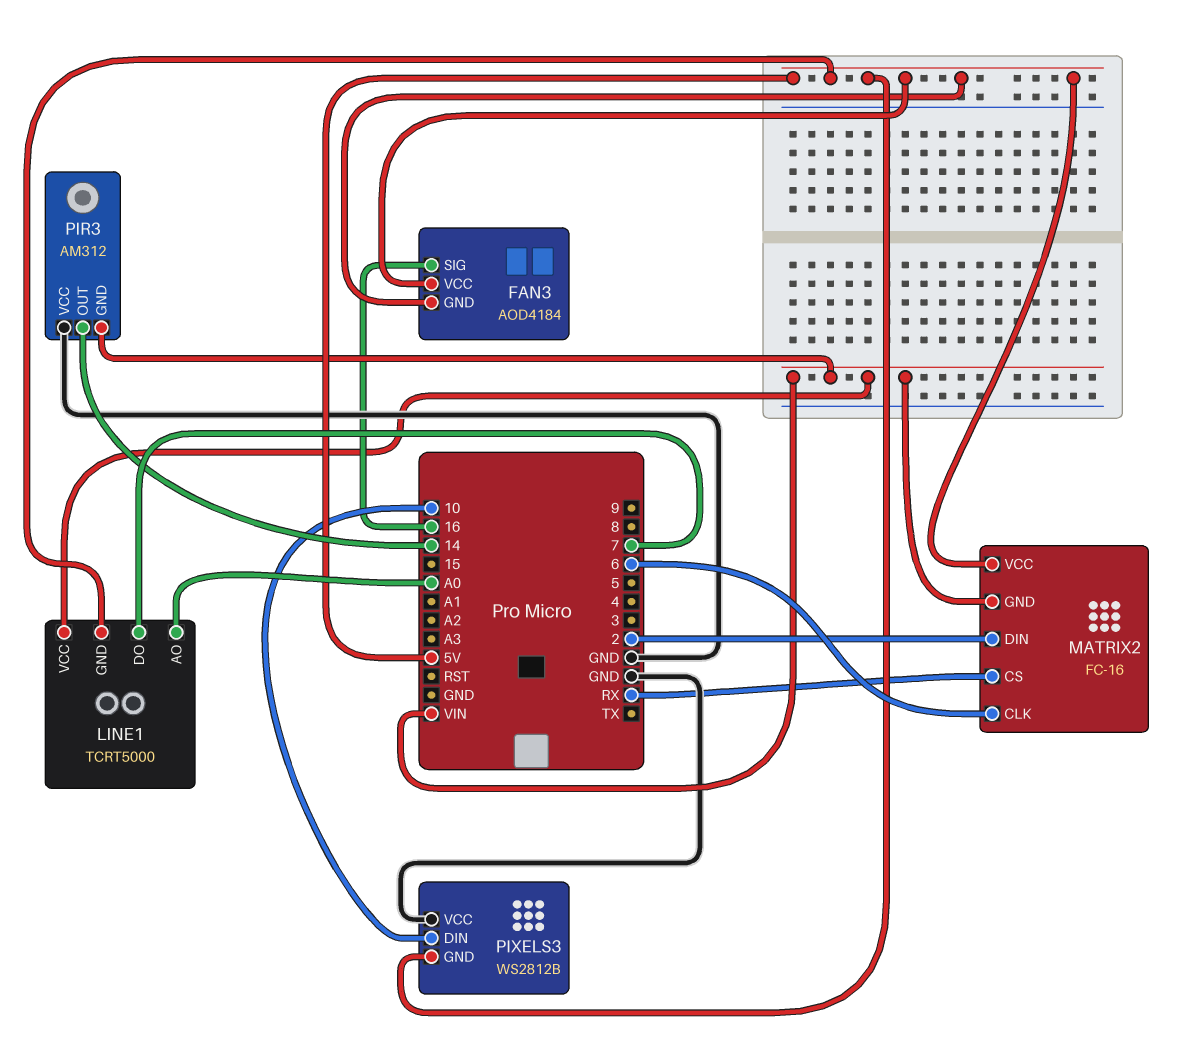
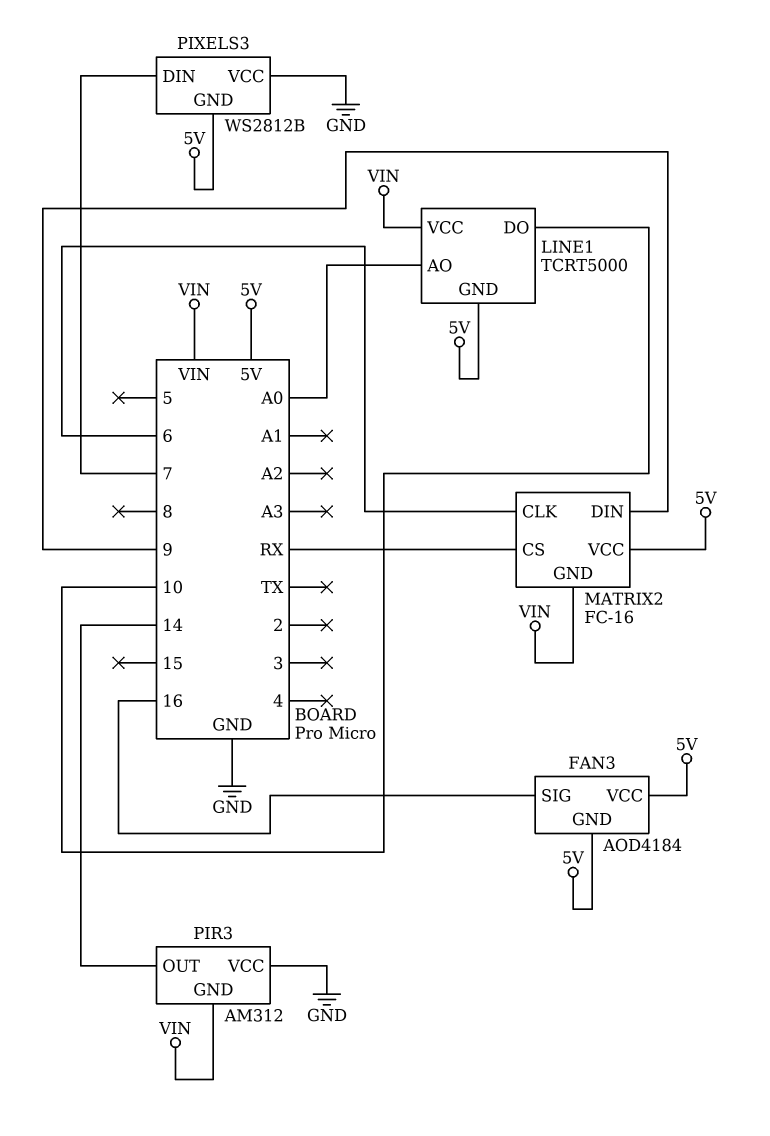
LINE1 pin DO: 7 -> 10
MATRIX2 pin DIN: 2 -> 9
PIXELS3 pin DIN: 10 -> 7

